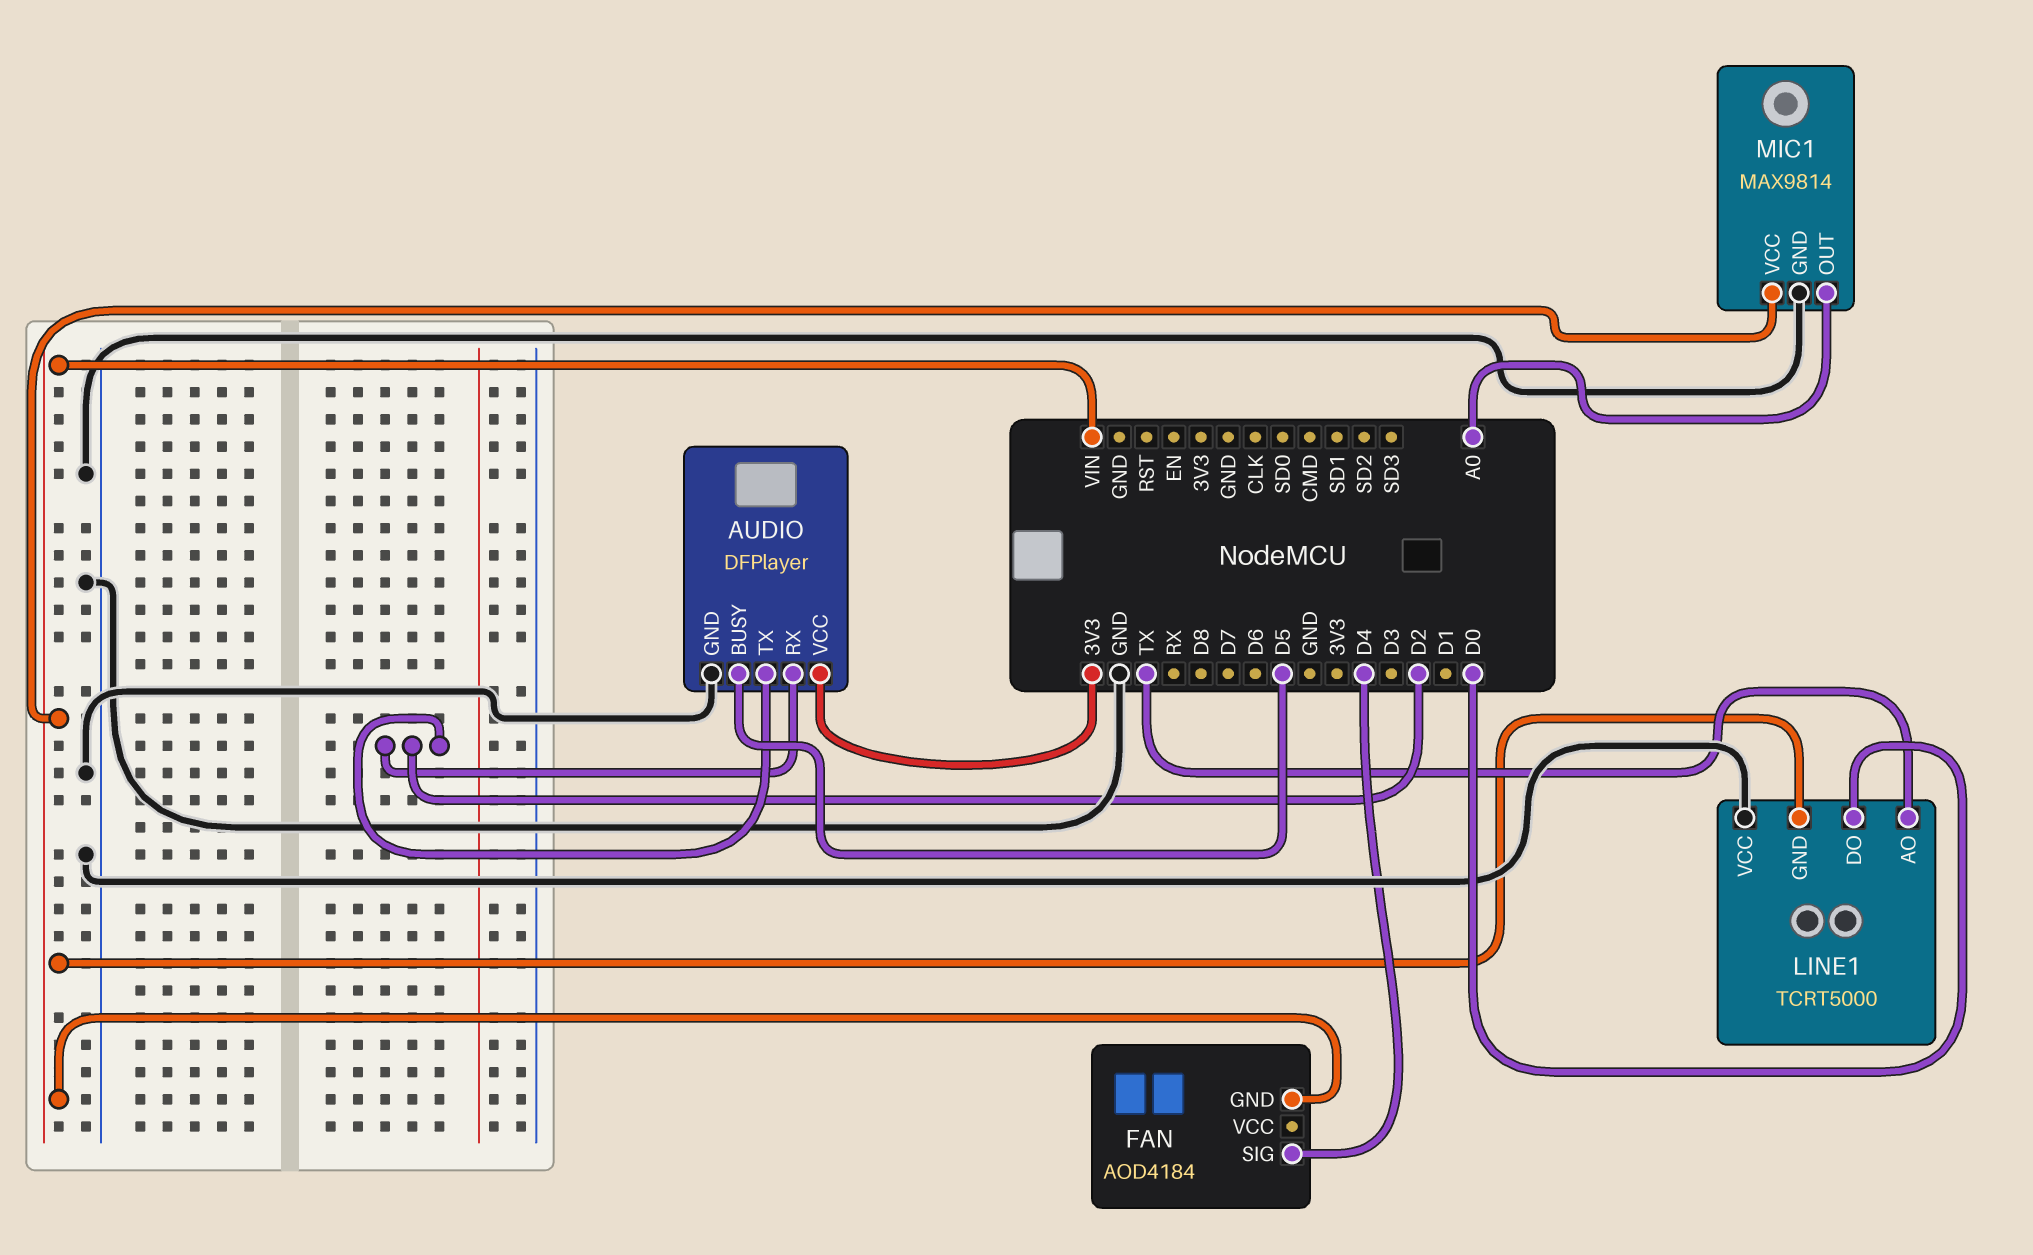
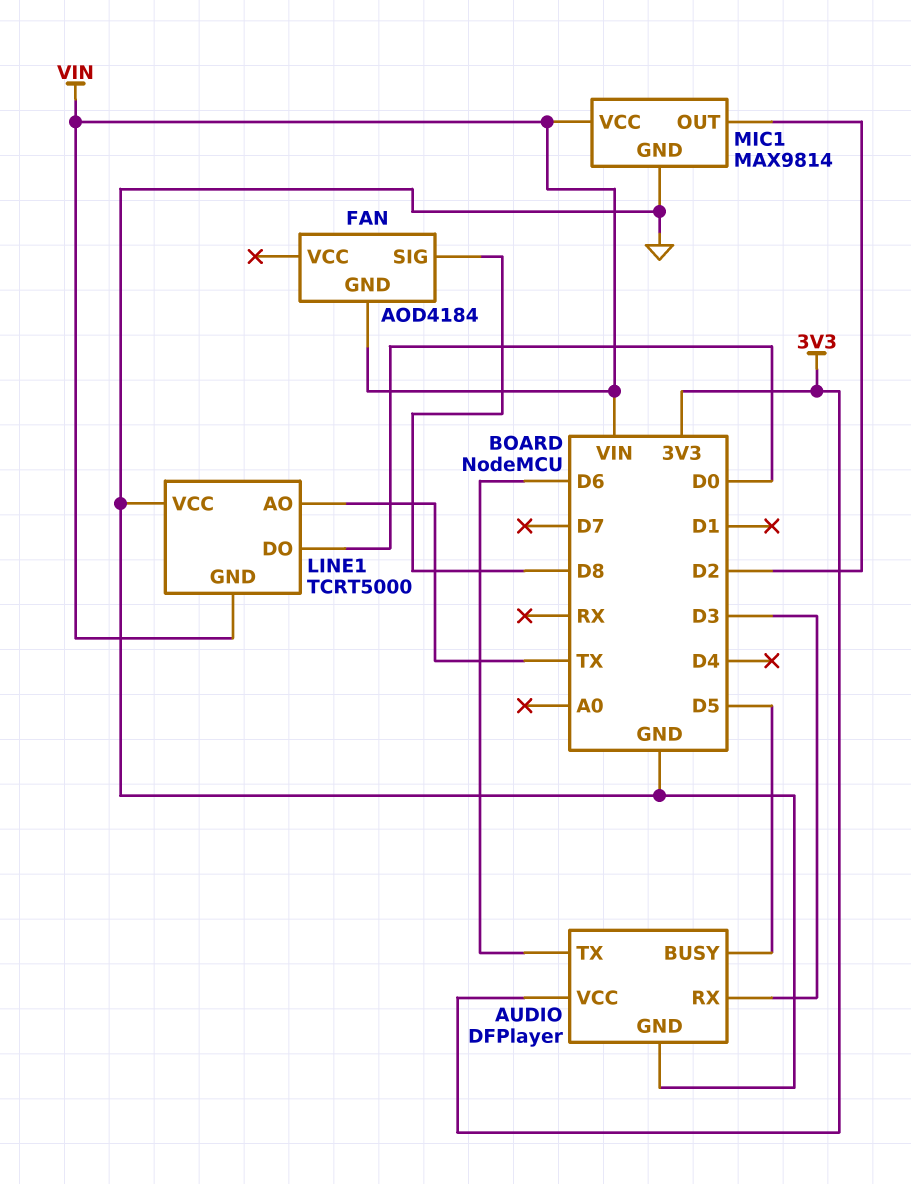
AUDIO pin RX: D2 -> D3
AUDIO pin TX: D2 -> D6
FAN pin SIG: D4 -> D8
MIC1 pin OUT: A0 -> D2

